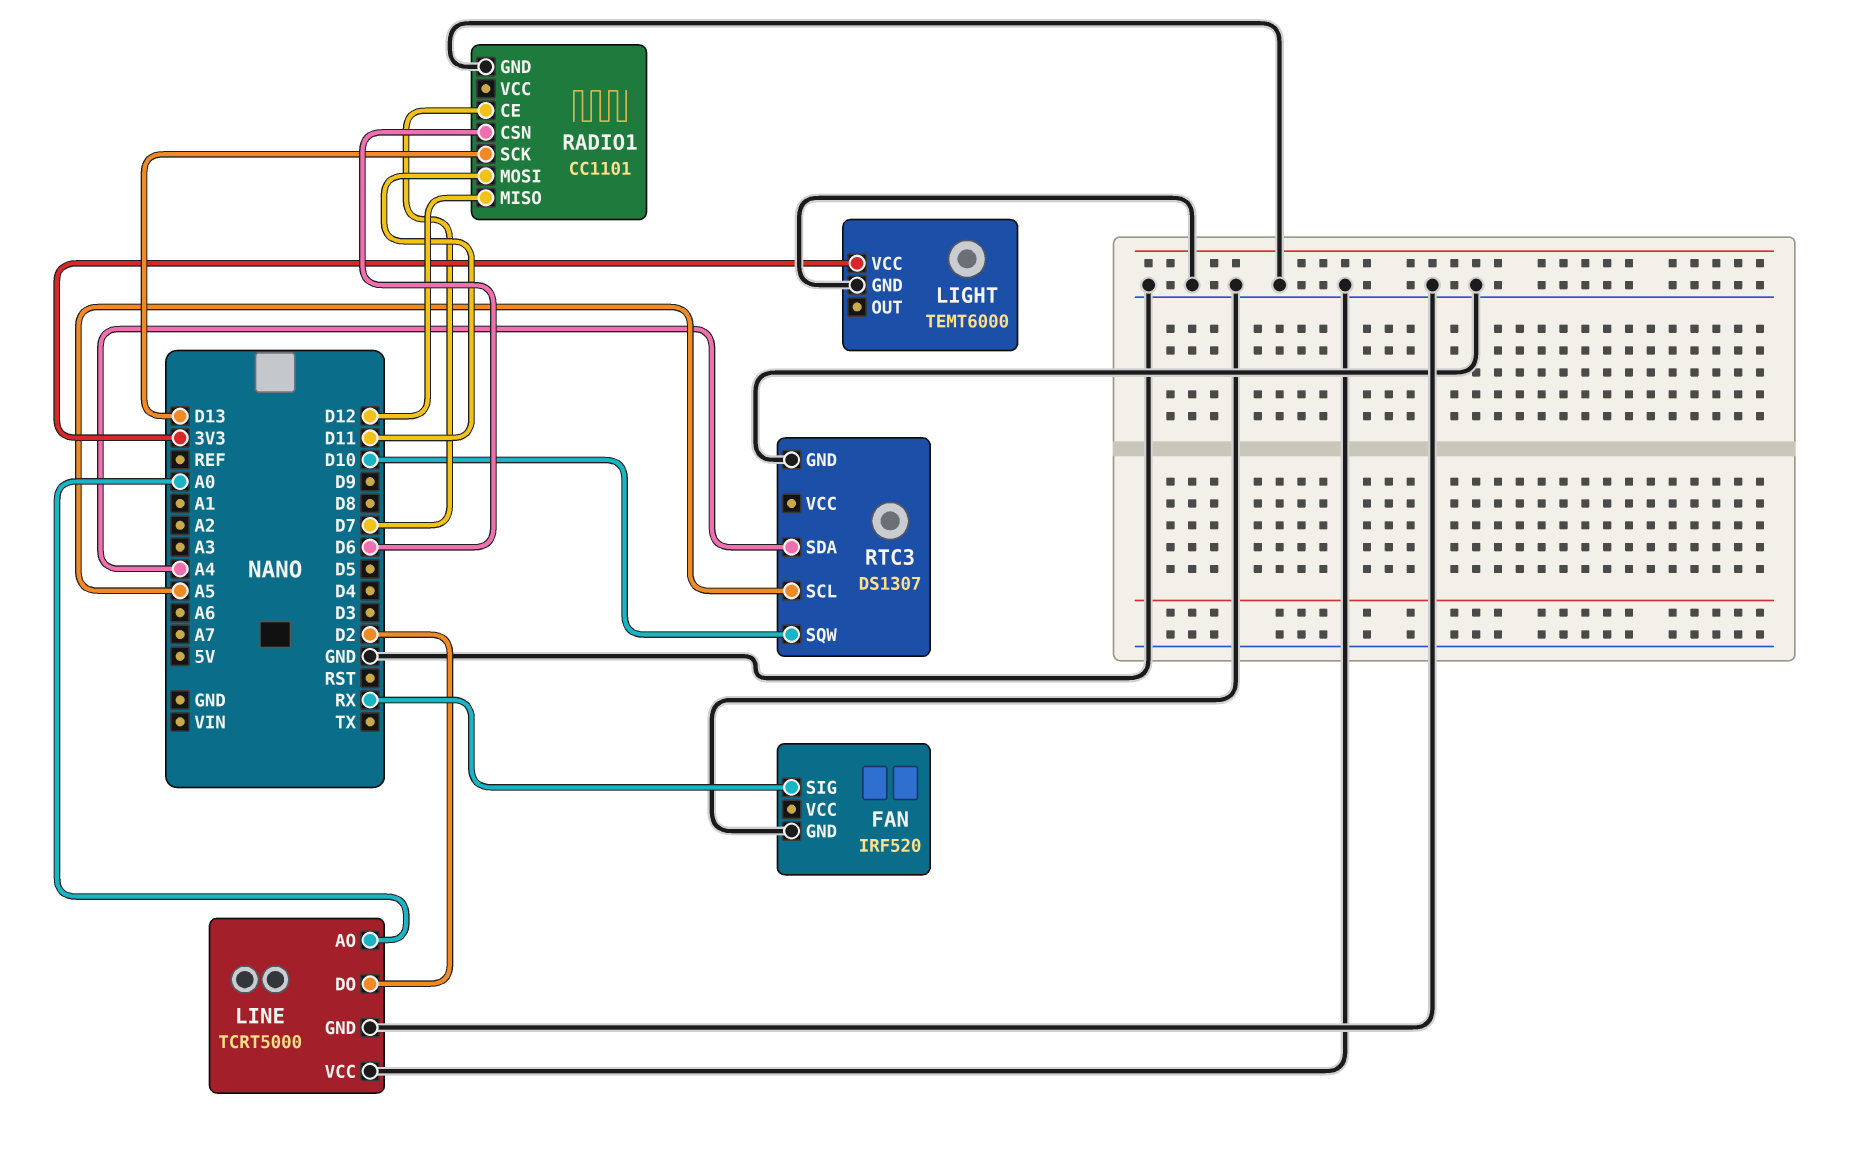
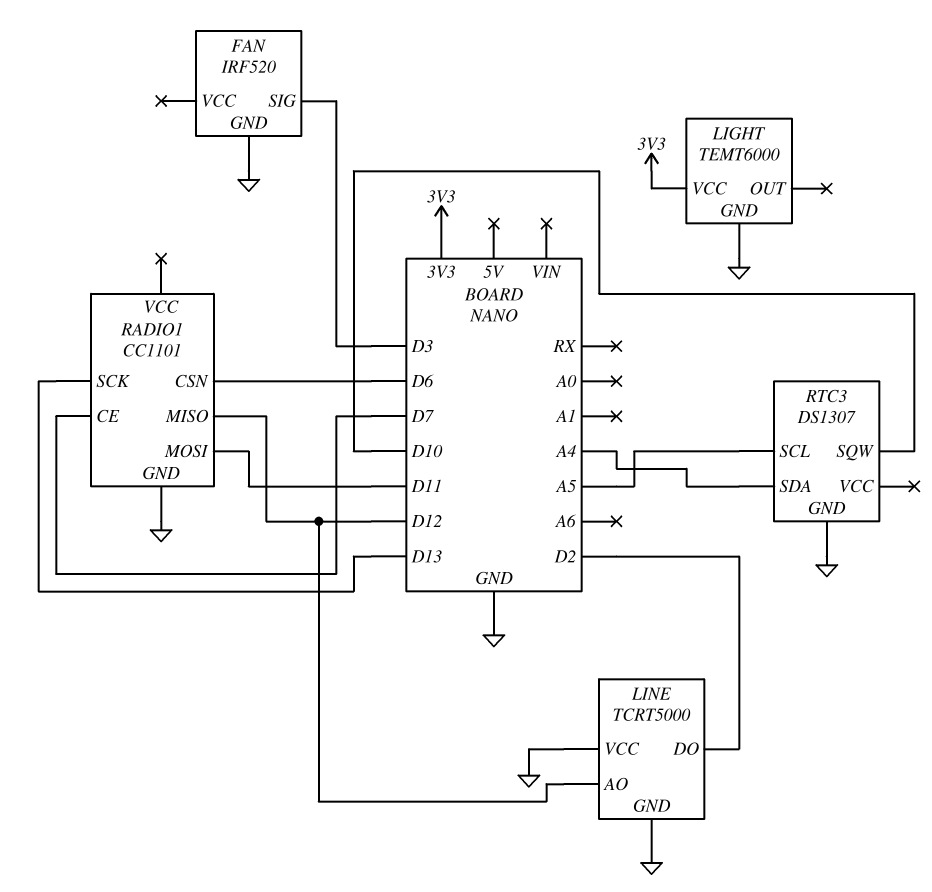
FAN pin SIG: RX -> D3
LINE pin AO: A0 -> D12

